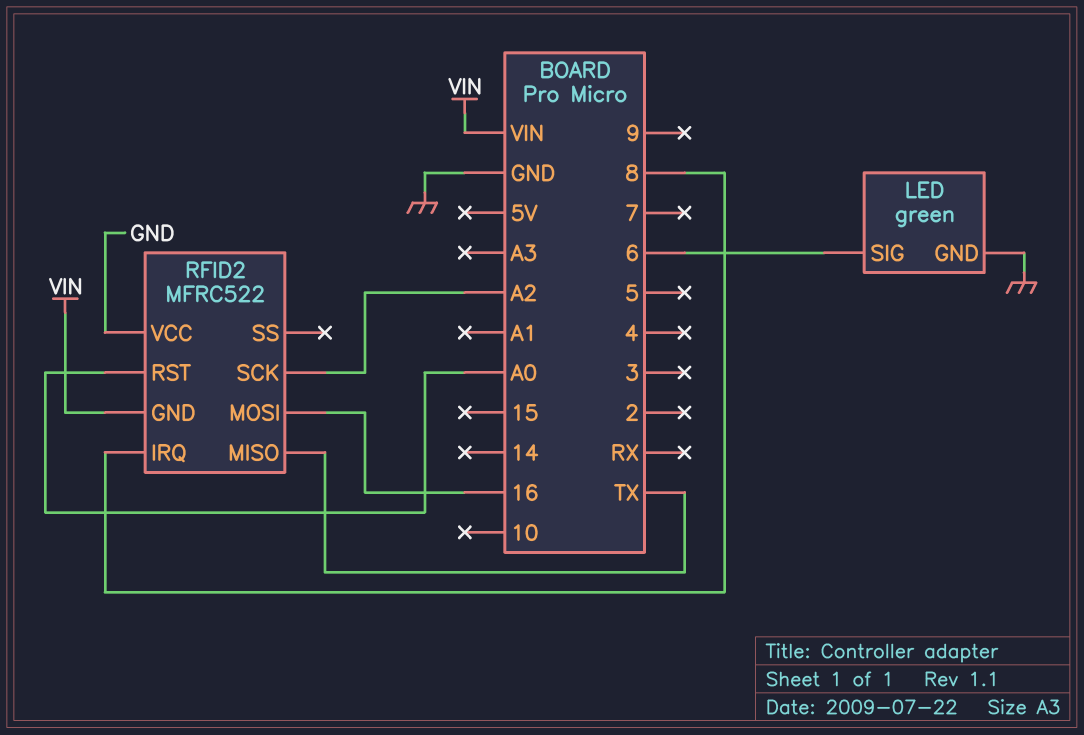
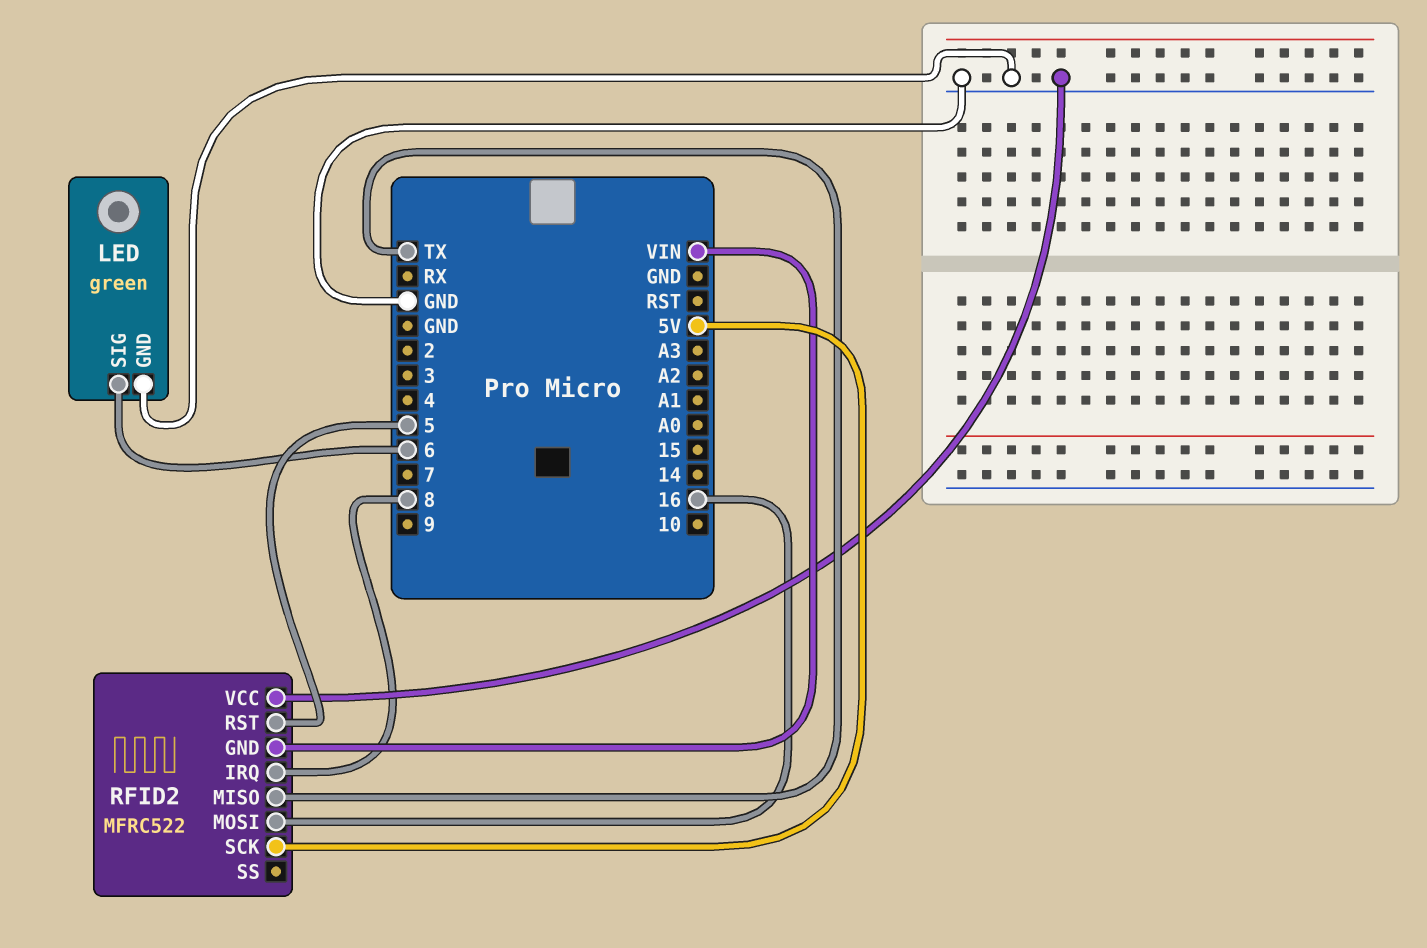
RFID2 pin RST: A0 -> 5
RFID2 pin SCK: A2 -> 5V

